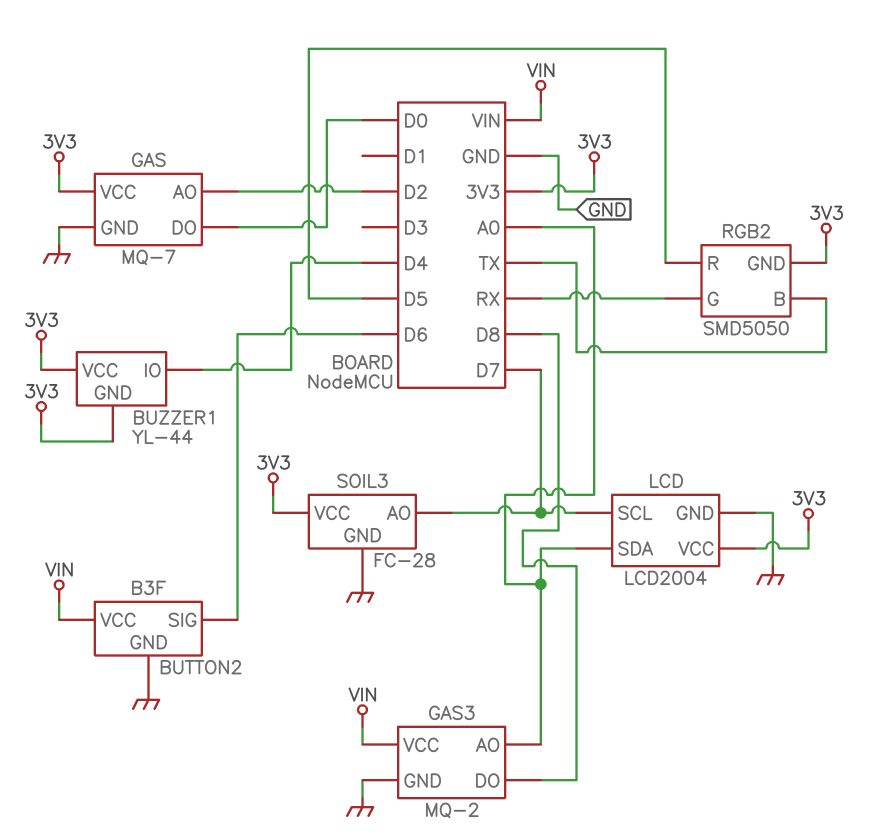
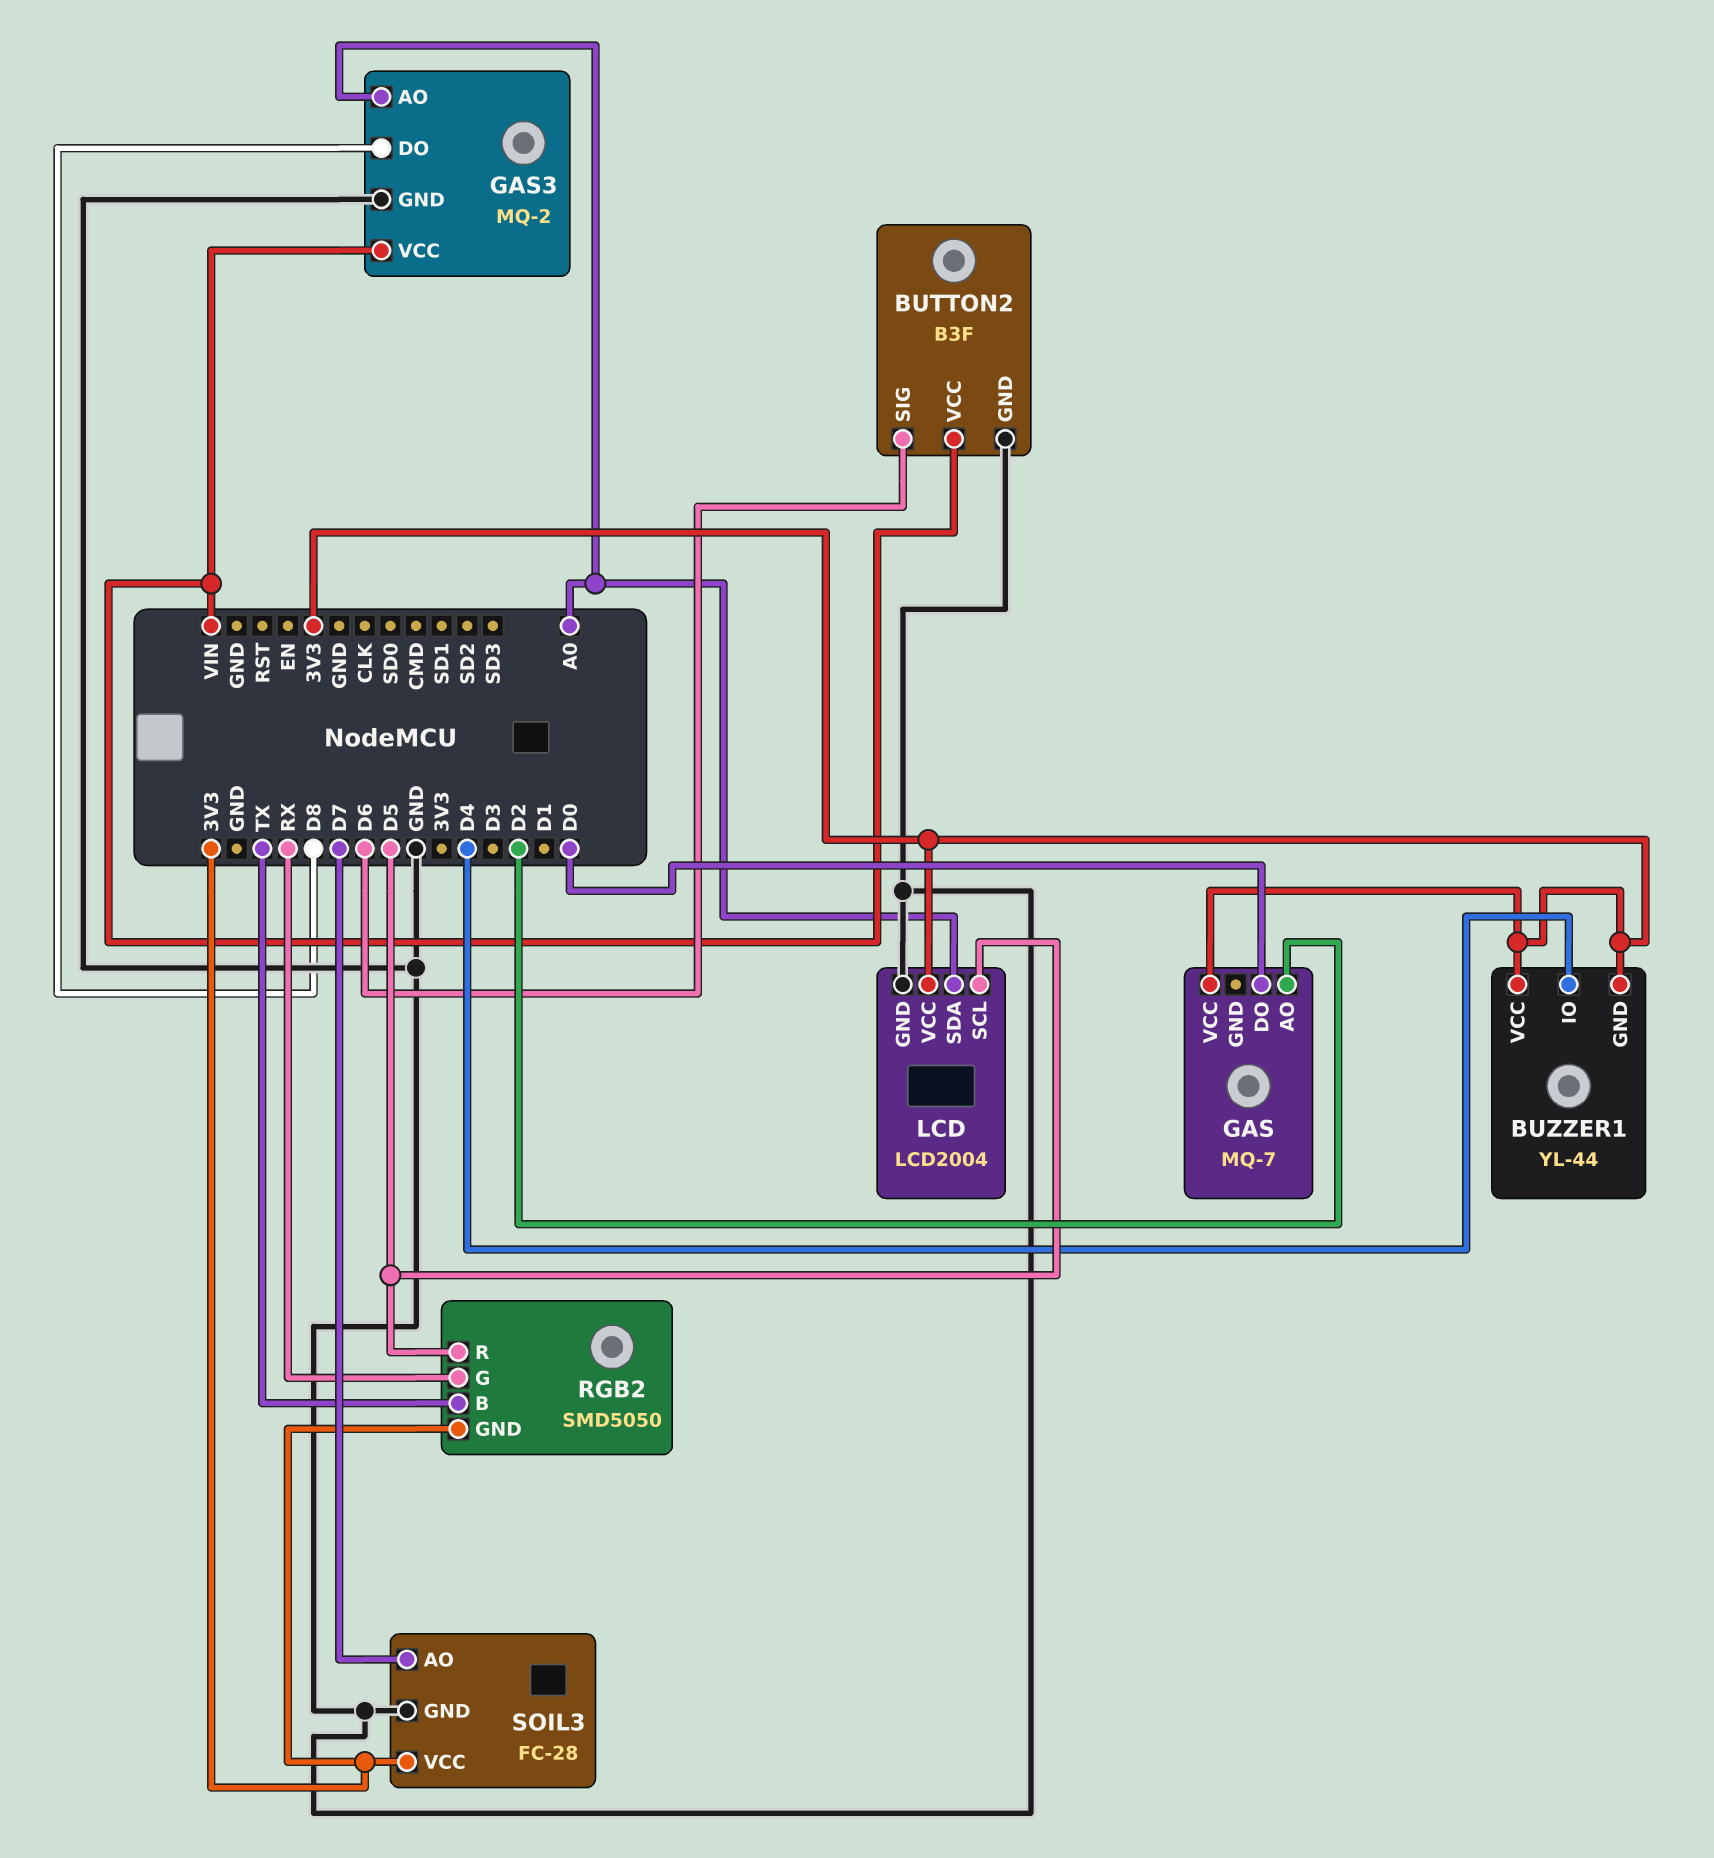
GAS pin GND: GND -> none
LCD pin SCL: D7 -> D5

